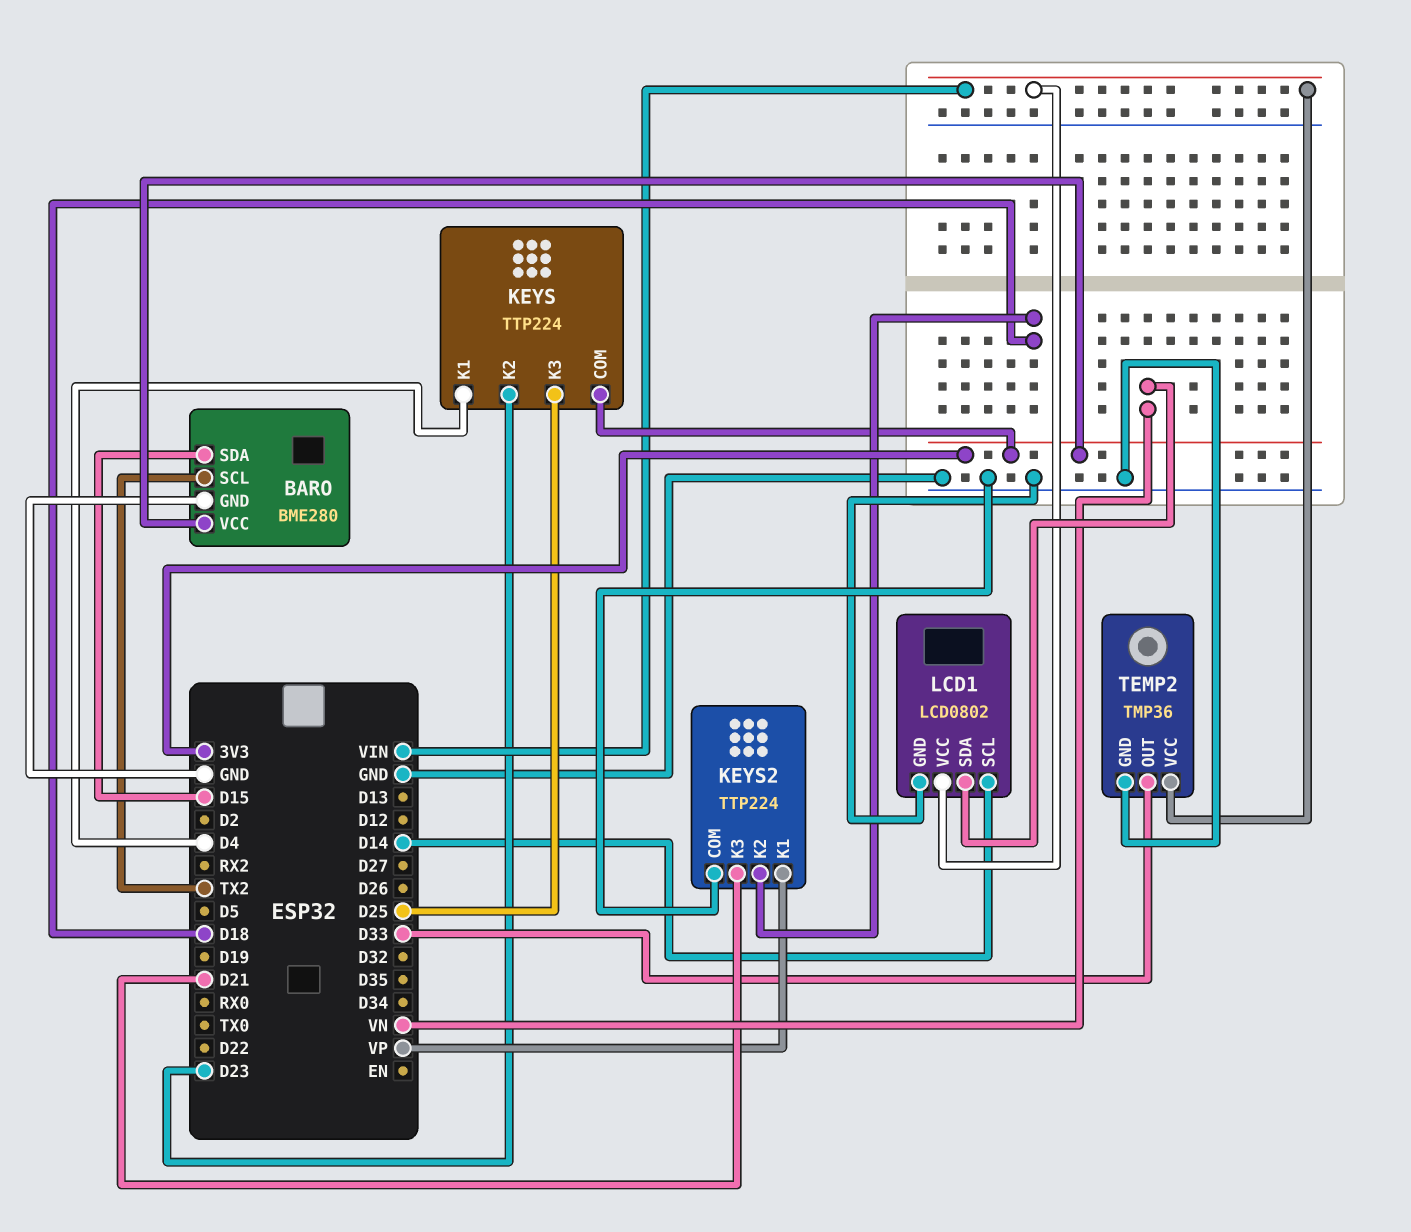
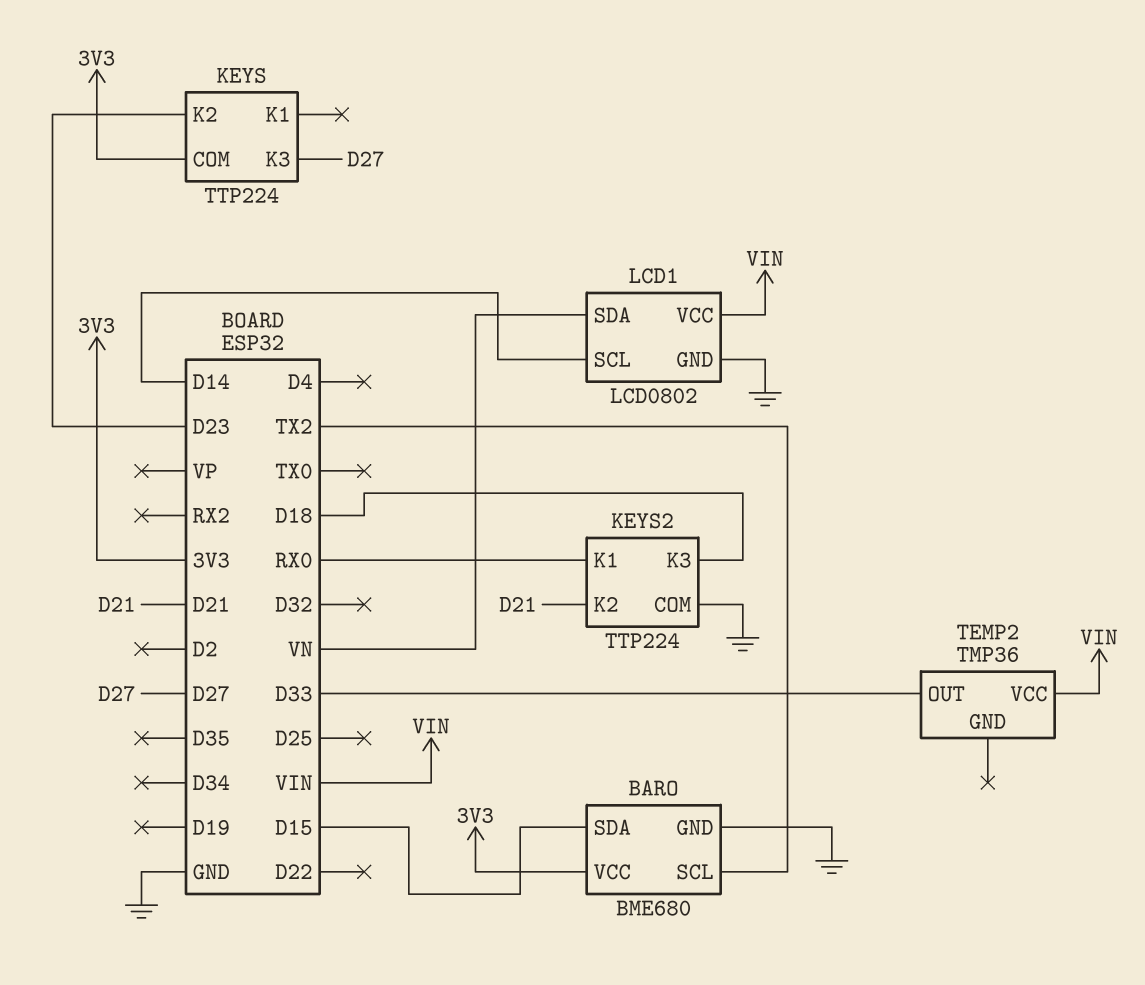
BARO: BME280 -> BME680
KEYS pin K1: D4 -> none
KEYS pin K3: D25 -> D27
KEYS2 pin K1: VP -> RX0
KEYS2 pin K2: D18 -> D21
KEYS2 pin K3: D21 -> D18
TEMP2 pin GND: GND -> none

